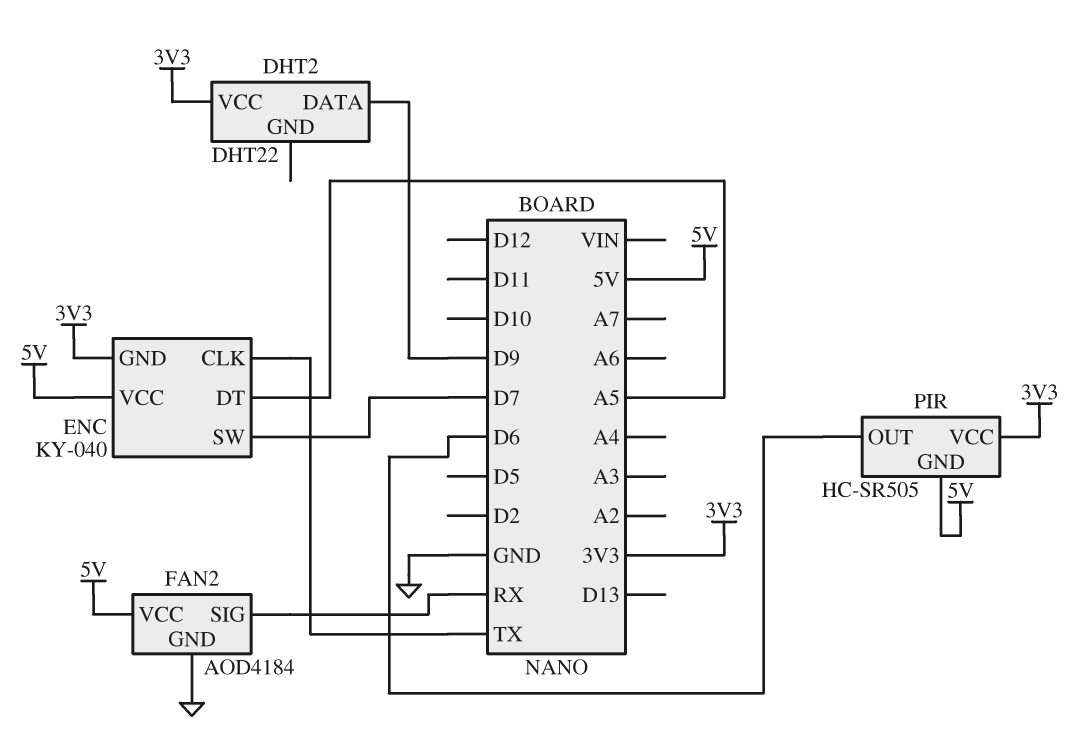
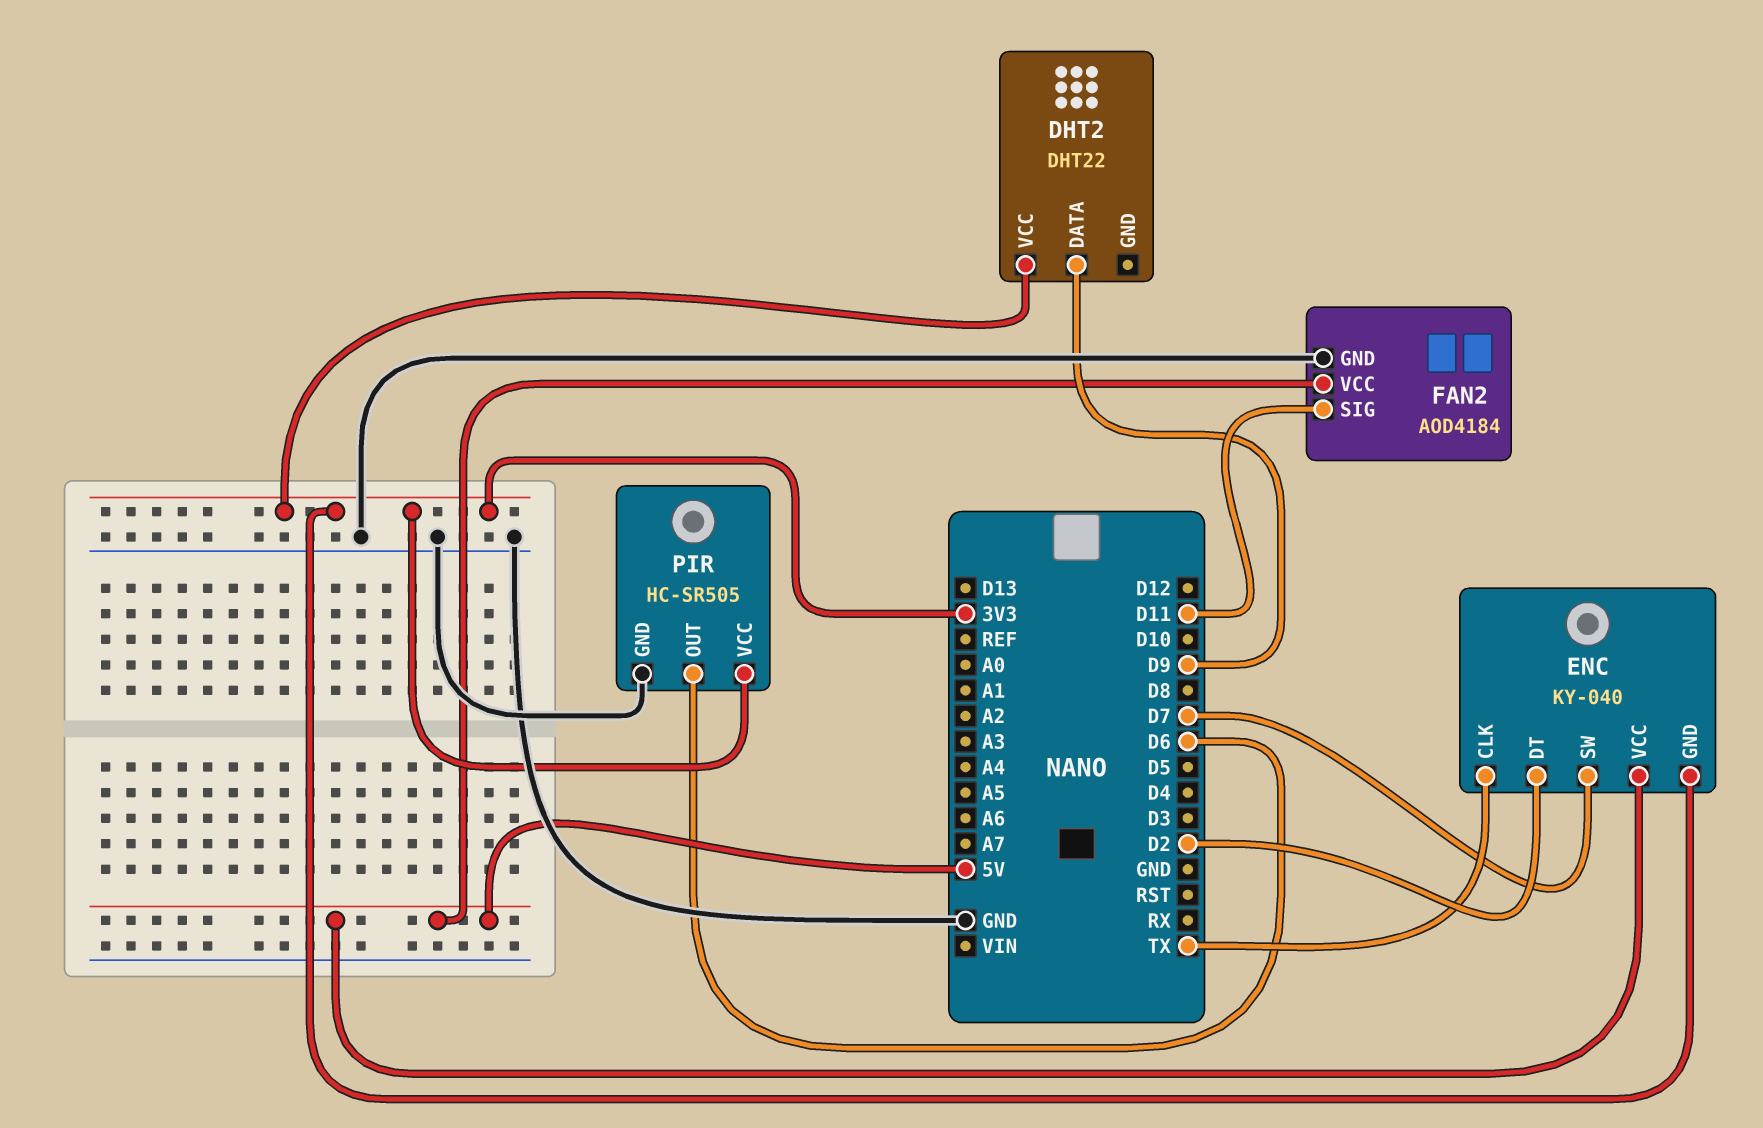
ENC pin DT: A5 -> D2
FAN2 pin SIG: RX -> D11
PIR pin GND: 5V -> GND

